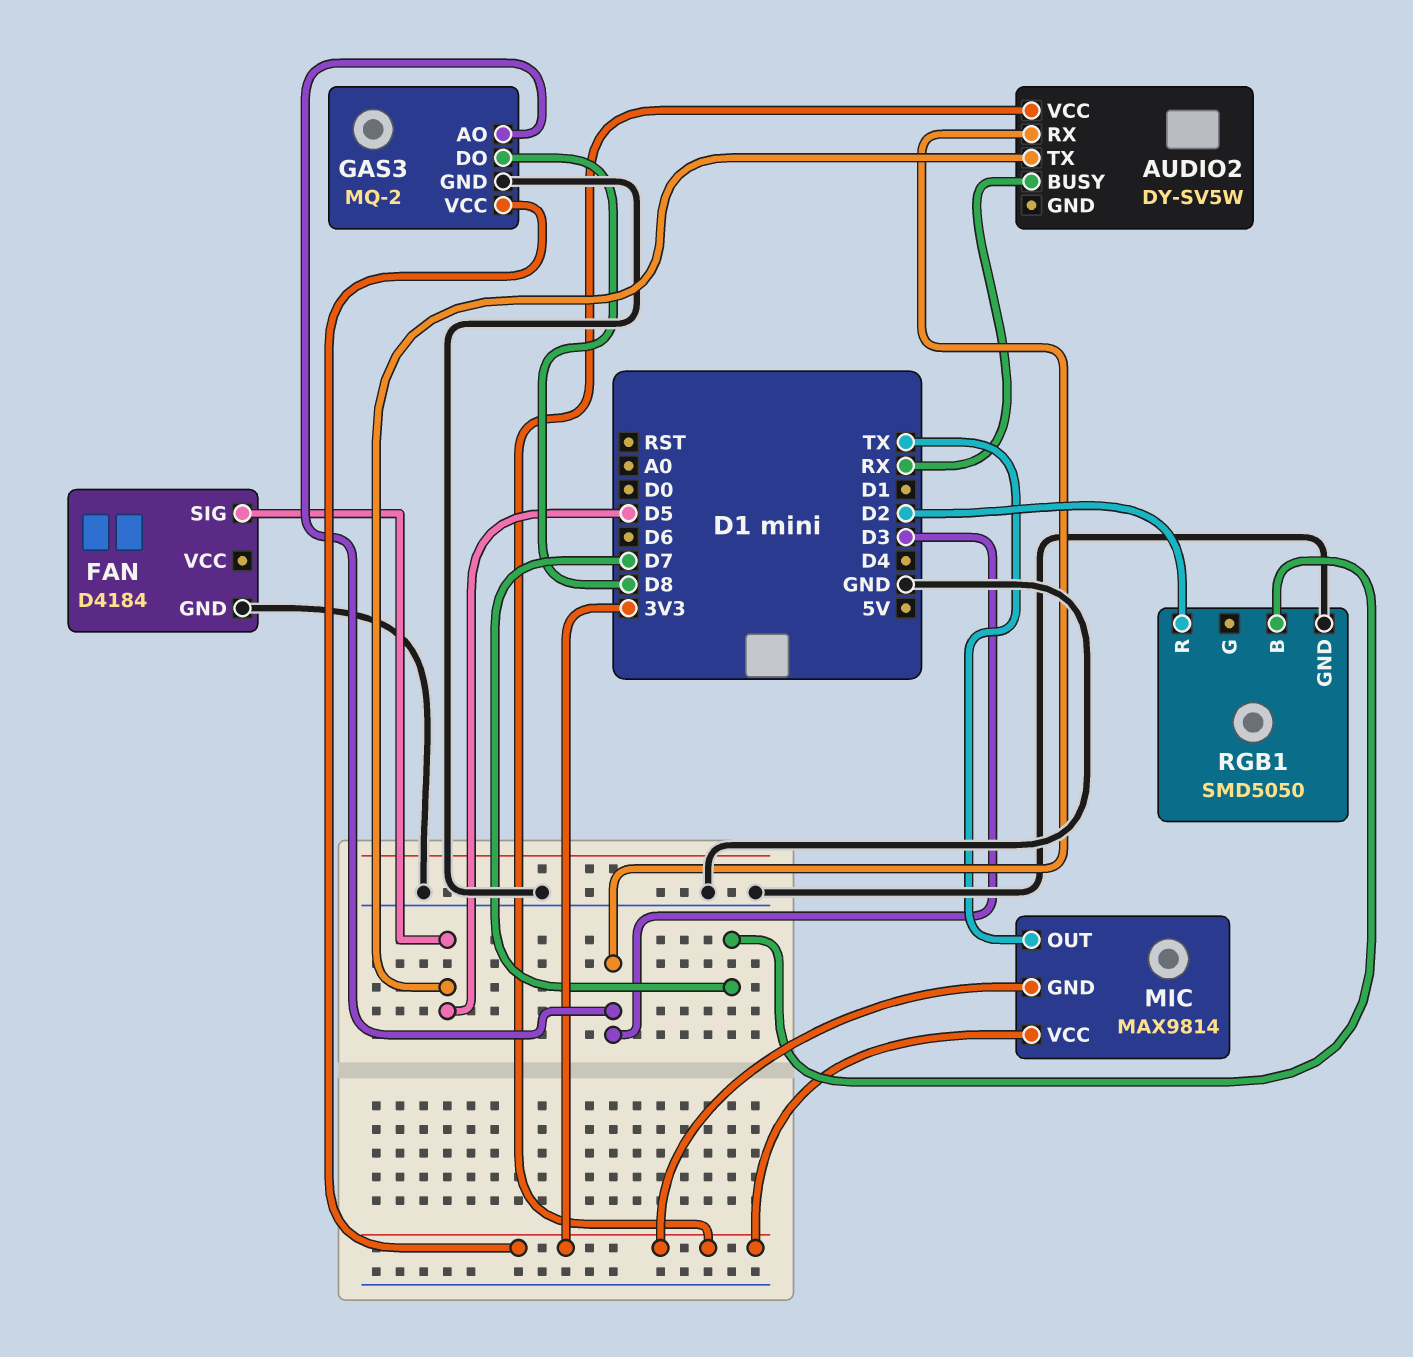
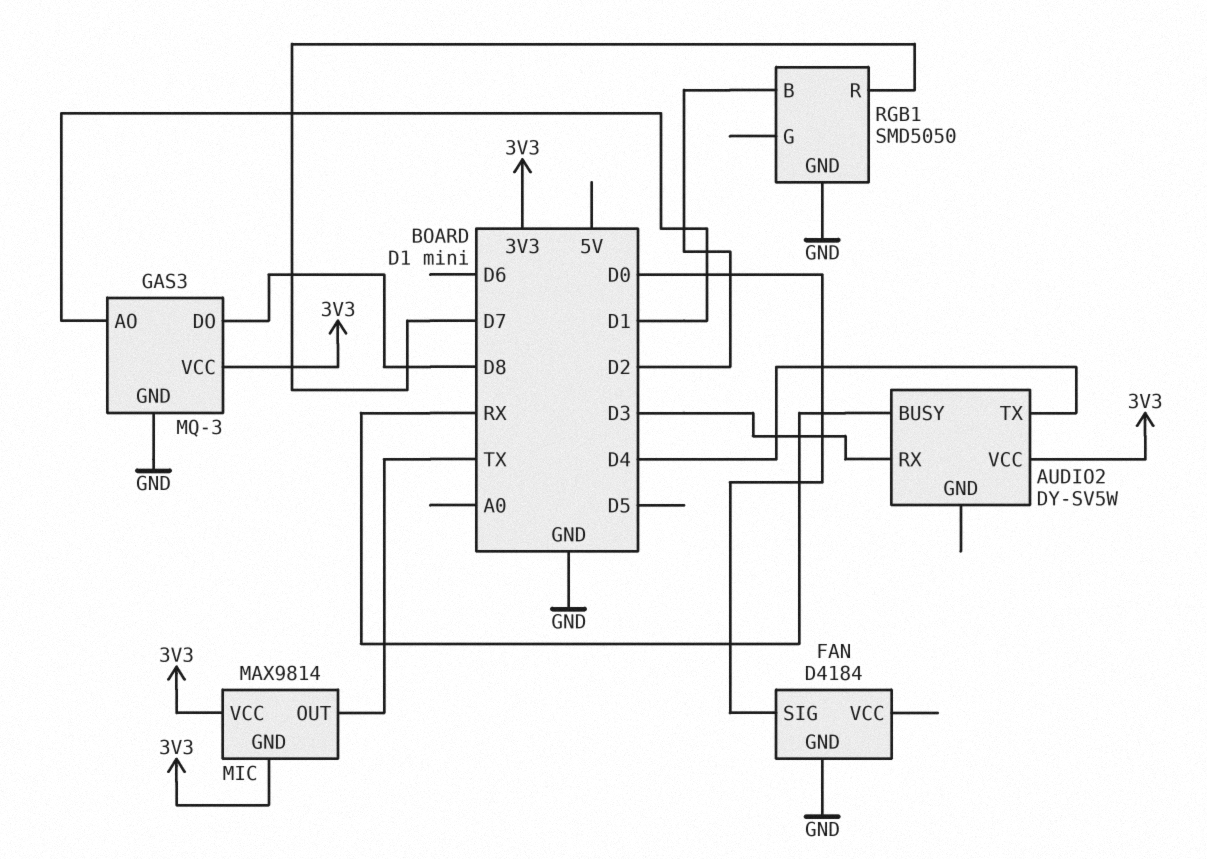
AUDIO2 pin TX: D5 -> D4
FAN pin SIG: D5 -> D0
GAS3: MQ-2 -> MQ-3
GAS3 pin AO: D3 -> D1
RGB1 pin B: D7 -> D2
RGB1 pin R: D2 -> D7

